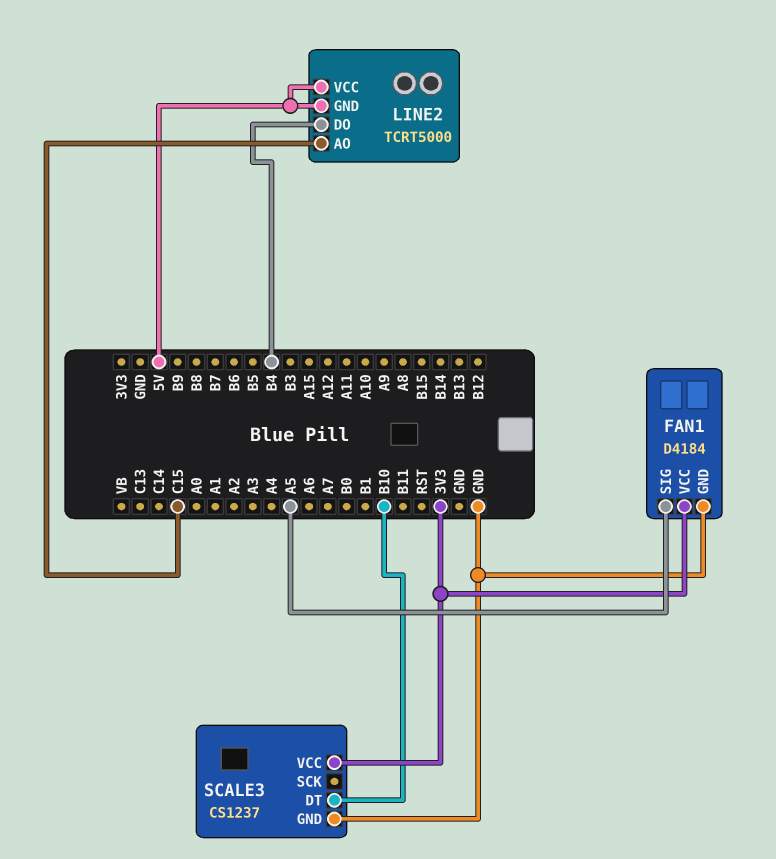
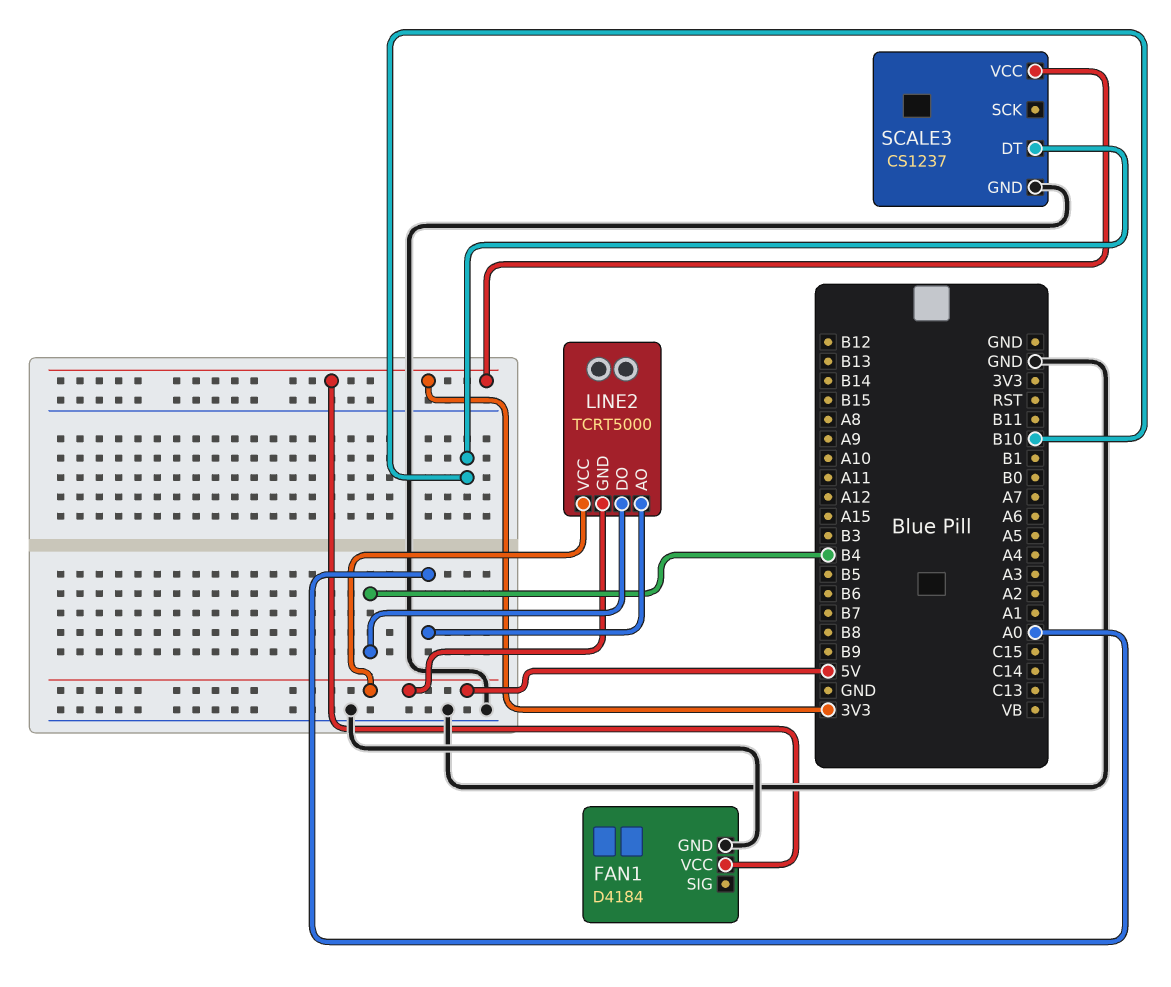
FAN1 pin SIG: A5 -> none
LINE2 pin AO: C15 -> A0

